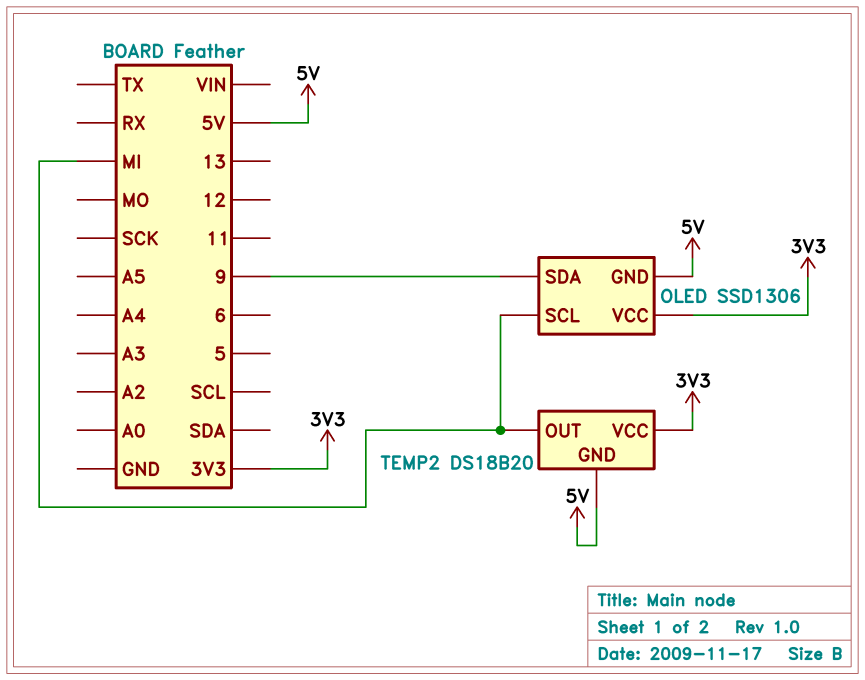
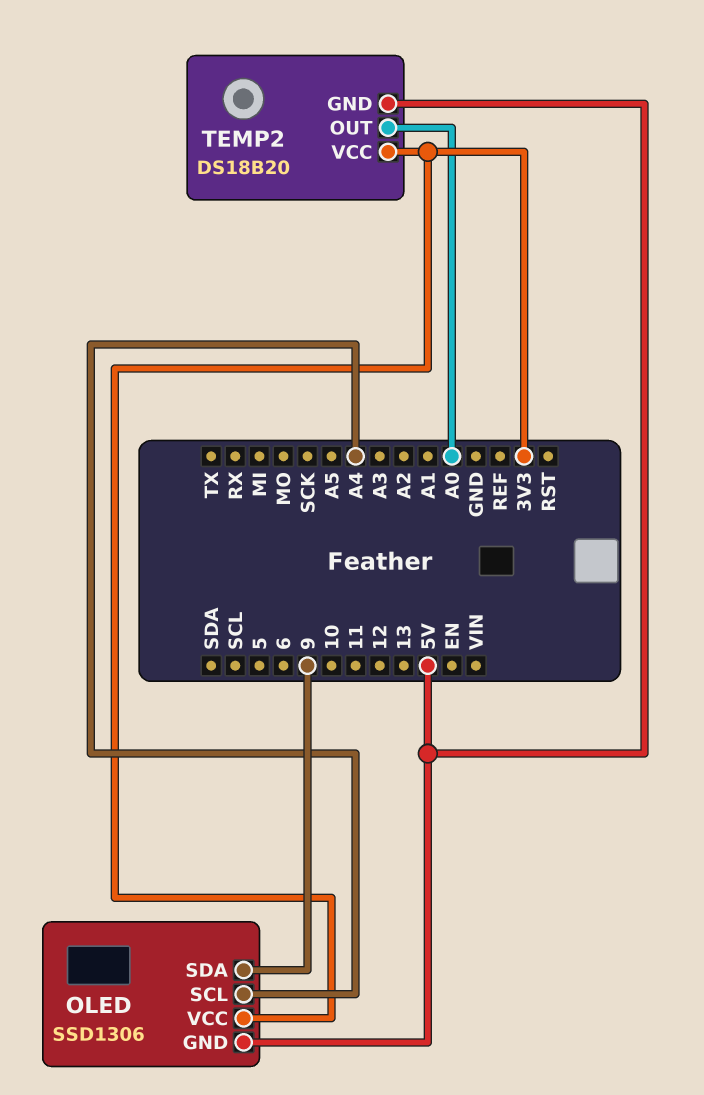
OLED pin SCL: MI -> A4
TEMP2 pin OUT: MI -> A0

